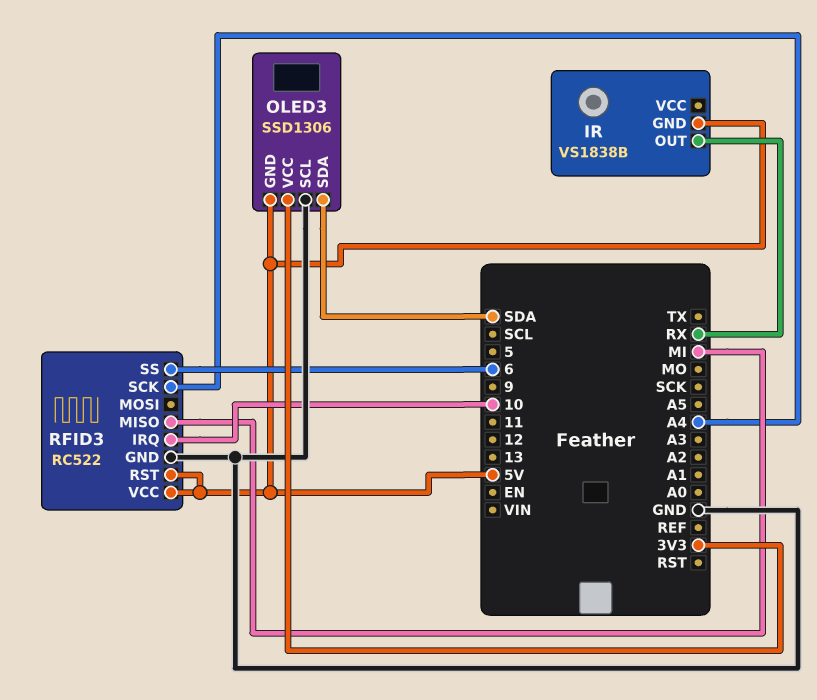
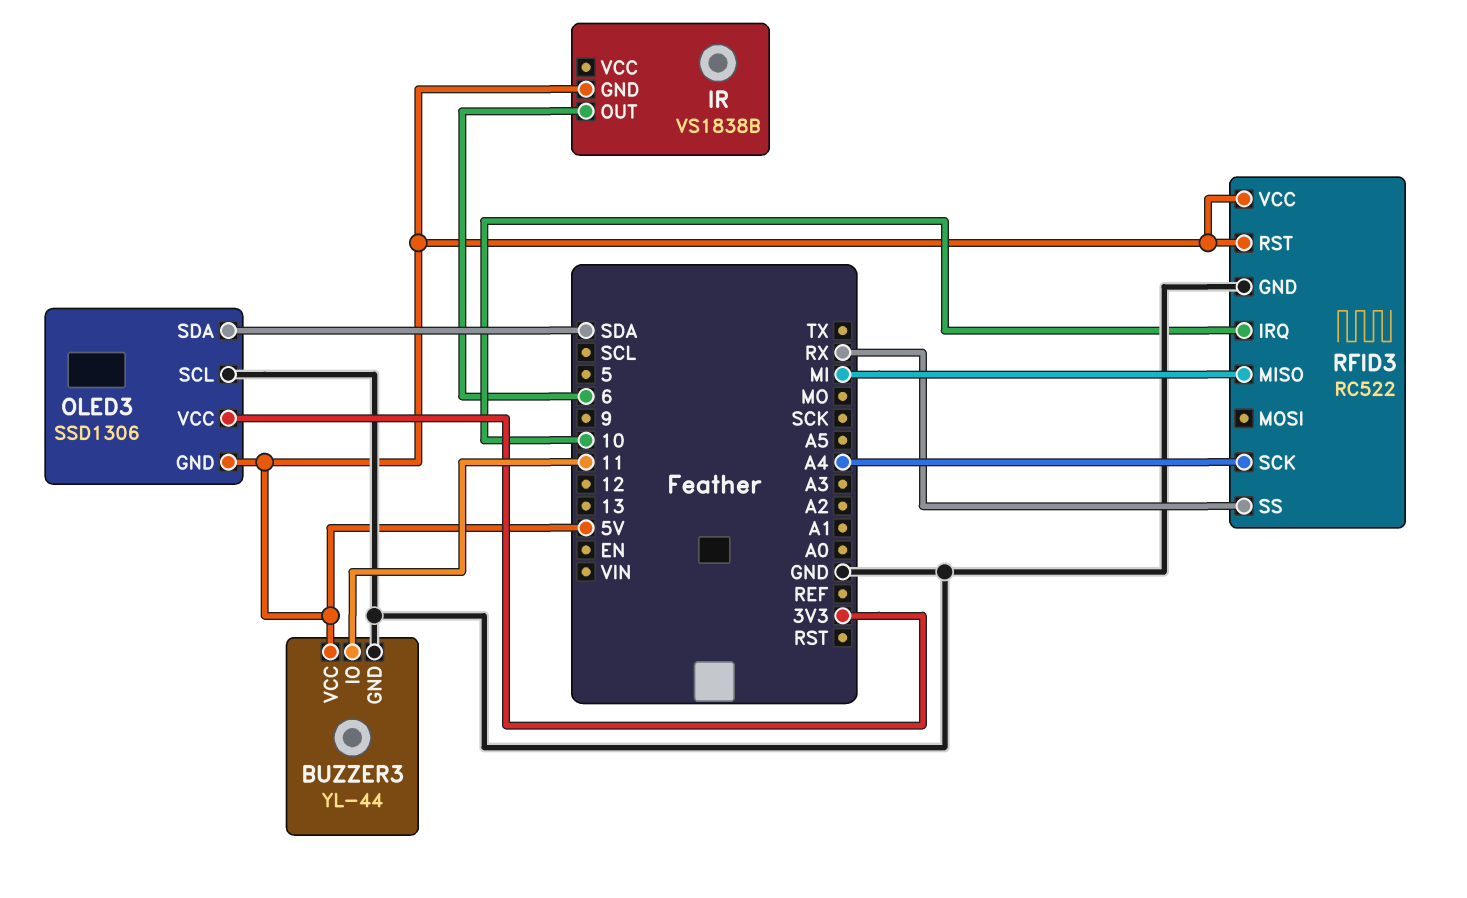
BUZZER3: none -> YL-44
BUZZER3 pin GND: none -> GND
BUZZER3 pin IO: none -> 11
BUZZER3 pin VCC: none -> 5V
IR pin OUT: RX -> 6
RFID3 pin SS: 6 -> RX

